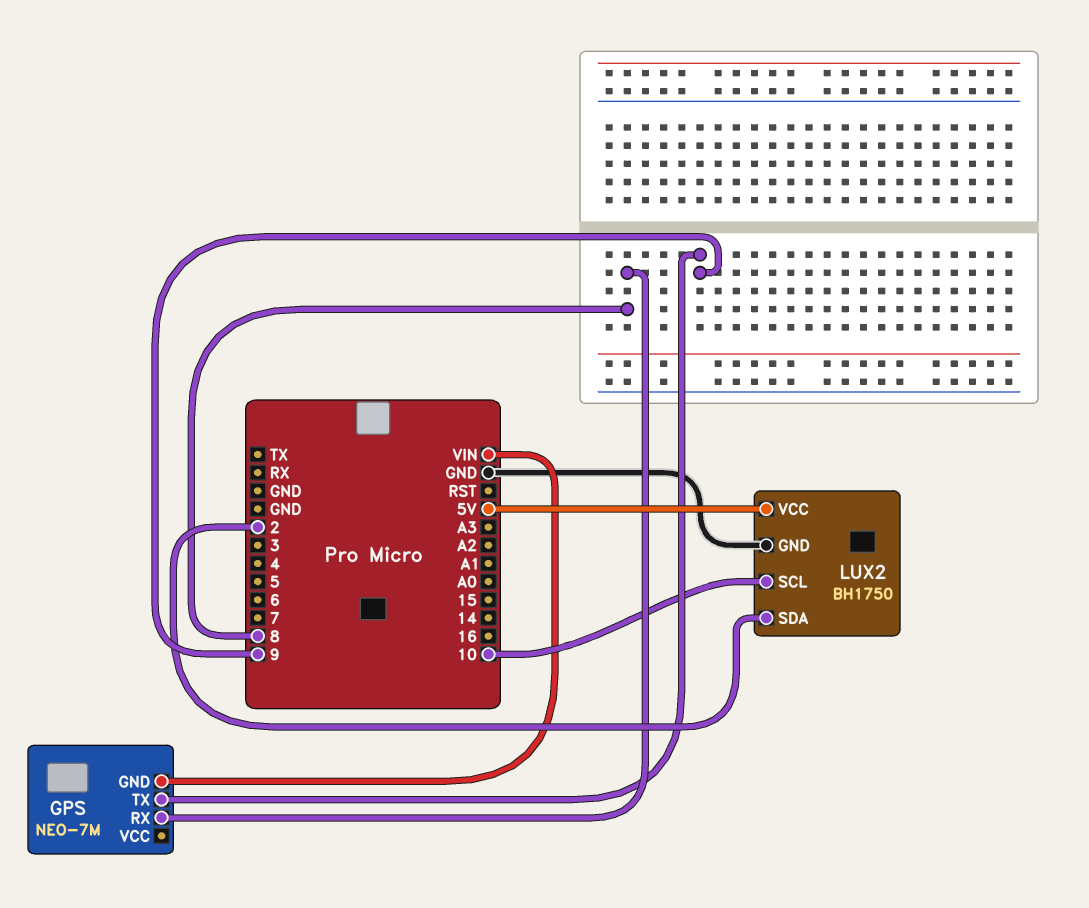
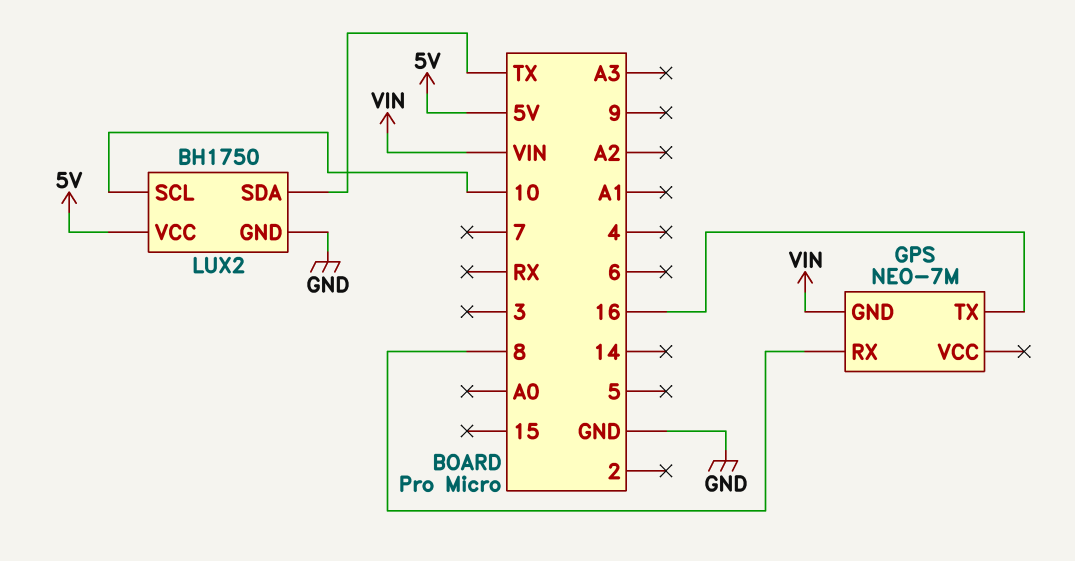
GPS pin TX: 9 -> 16
LUX2 pin SDA: 2 -> TX

